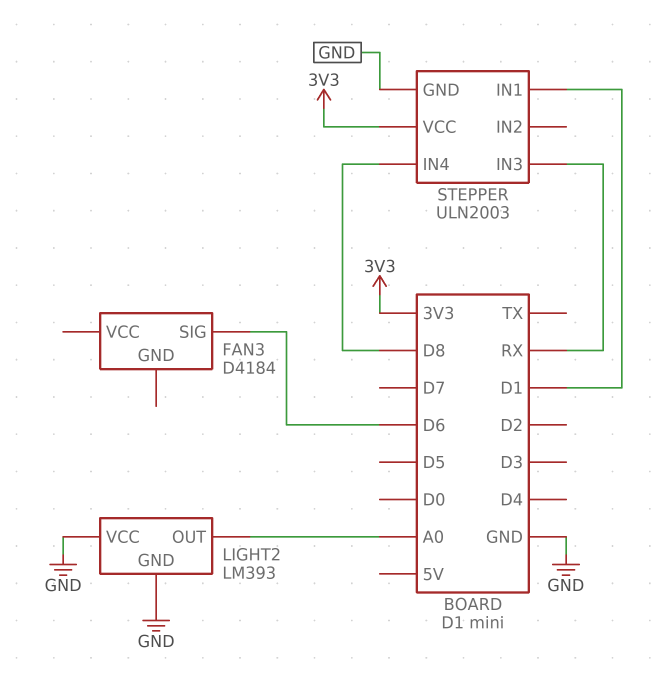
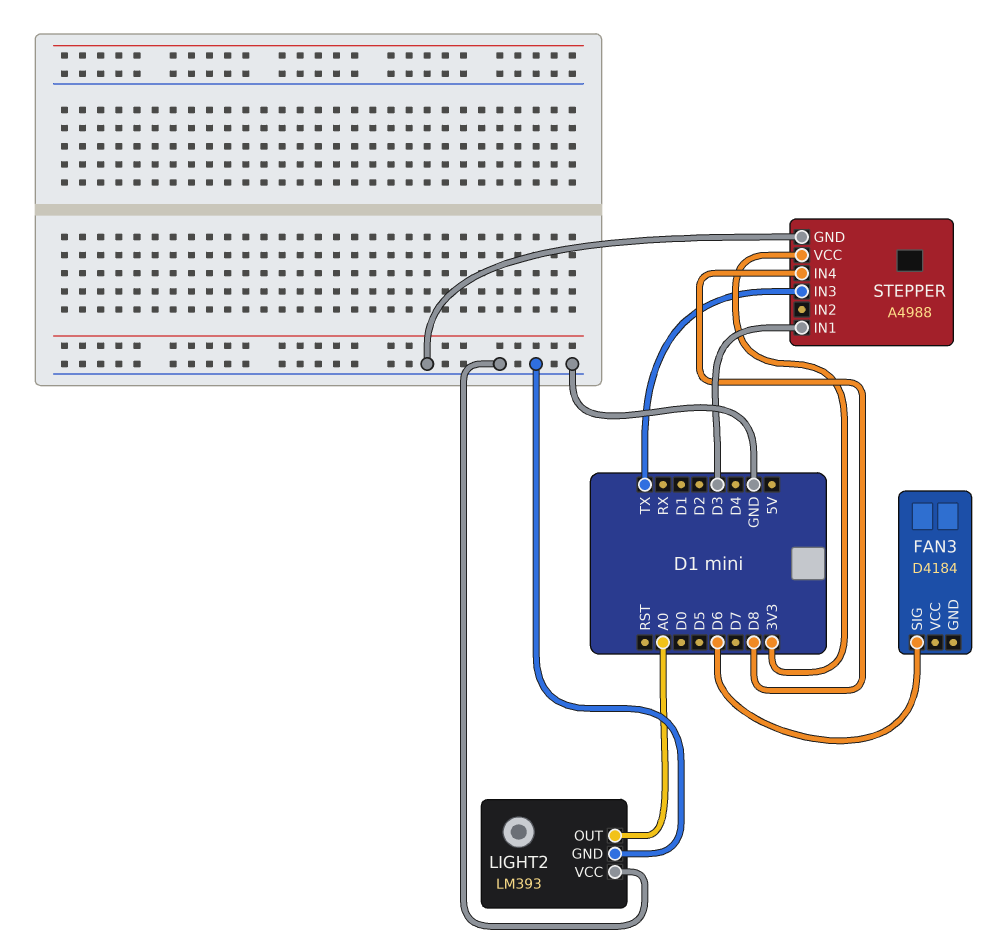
STEPPER: ULN2003 -> A4988
STEPPER pin IN1: D1 -> D3
STEPPER pin IN3: RX -> TX

